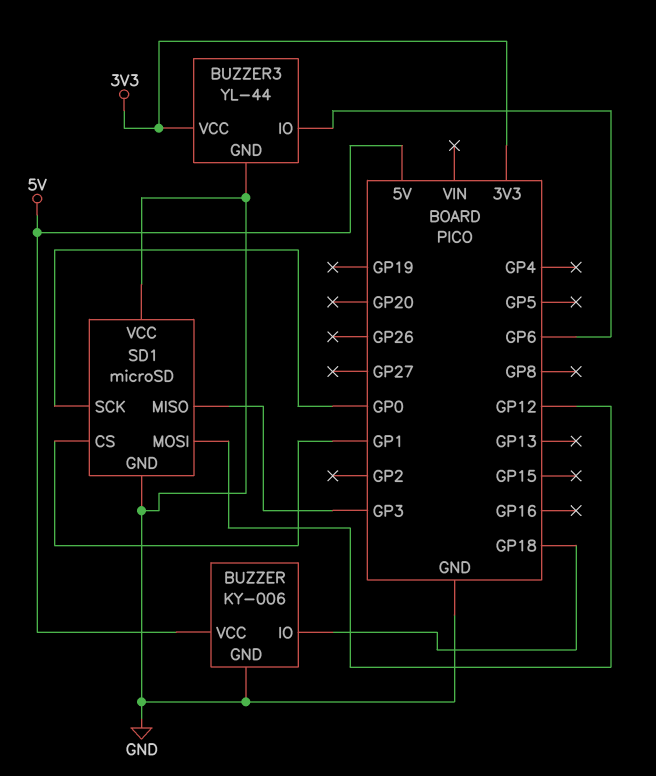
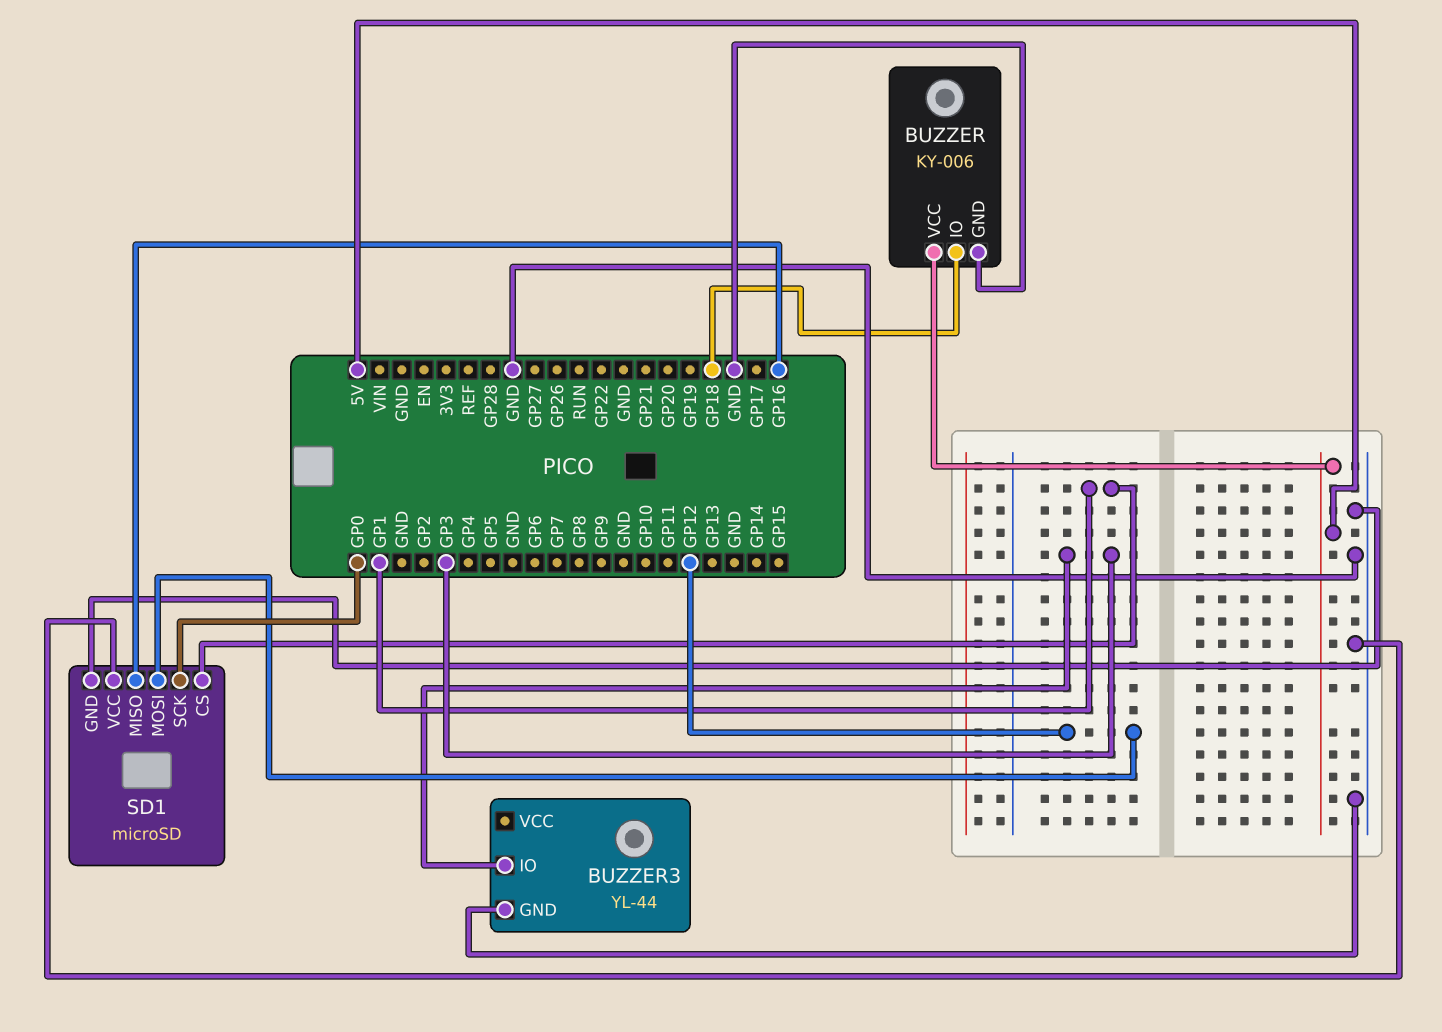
BUZZER3 pin IO: GP6 -> GP3
BUZZER3 pin VCC: 3V3 -> none
SD1 pin MISO: GP3 -> GP16

